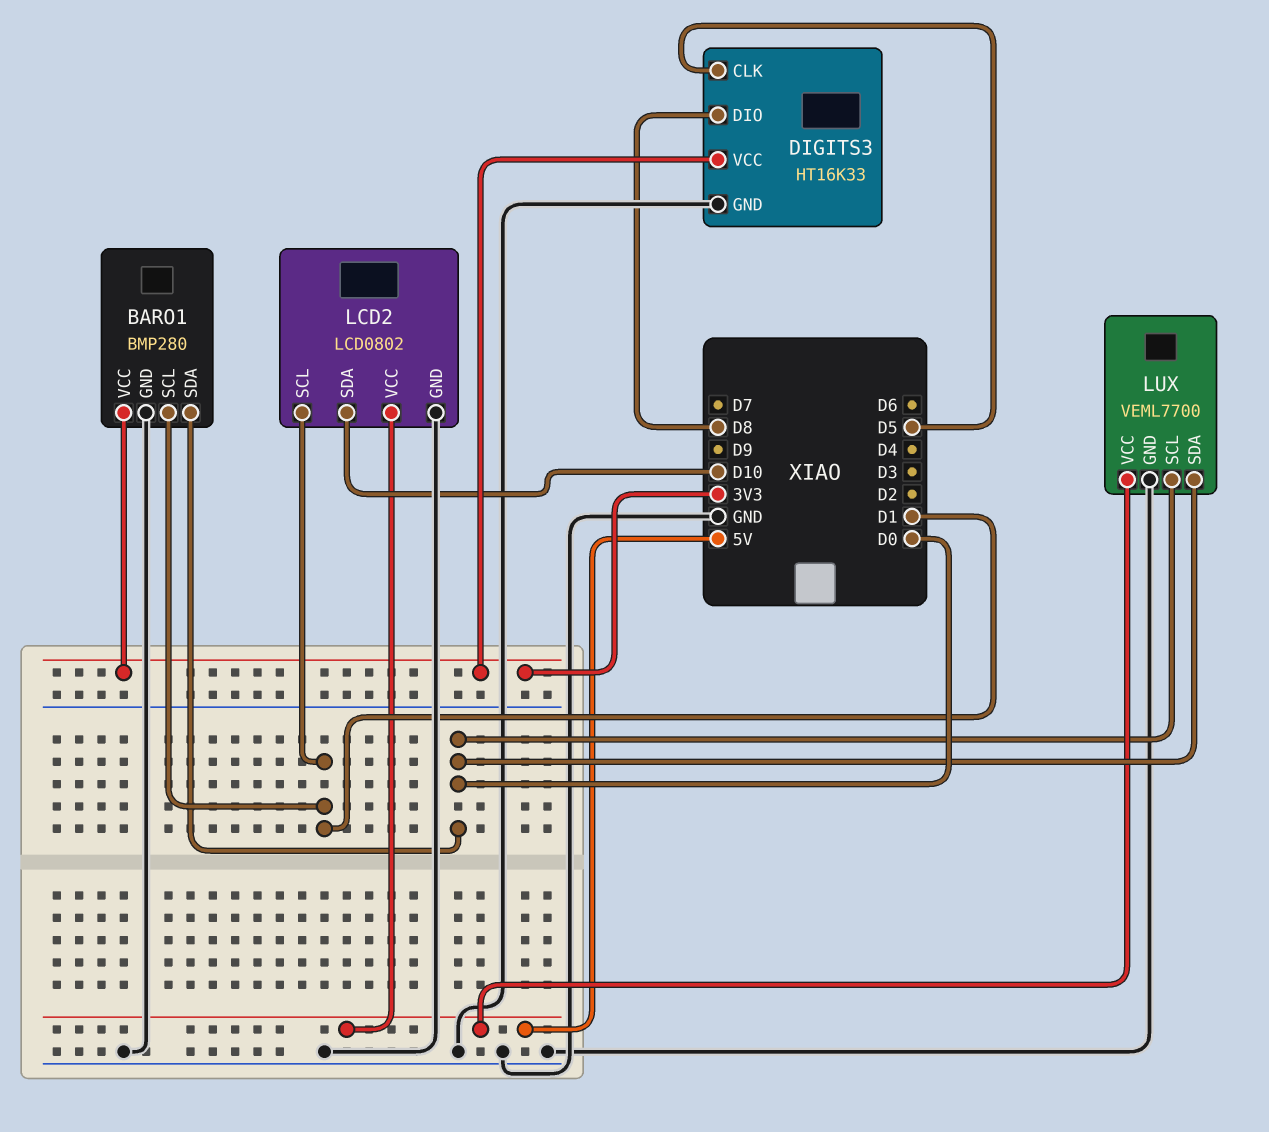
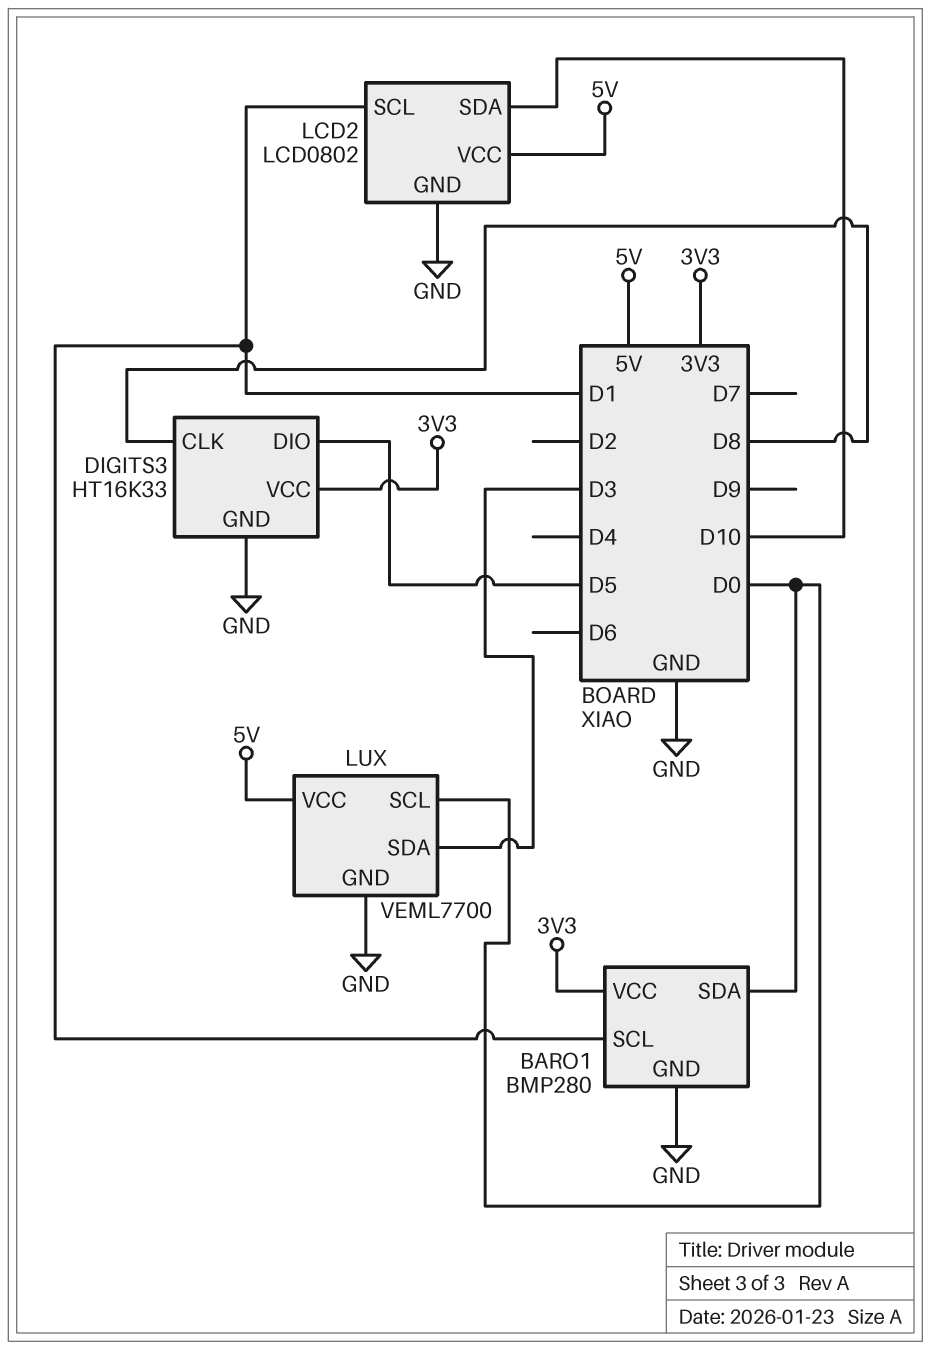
DIGITS3 pin CLK: D5 -> D8
DIGITS3 pin DIO: D8 -> D5
LUX pin SDA: D0 -> D3

